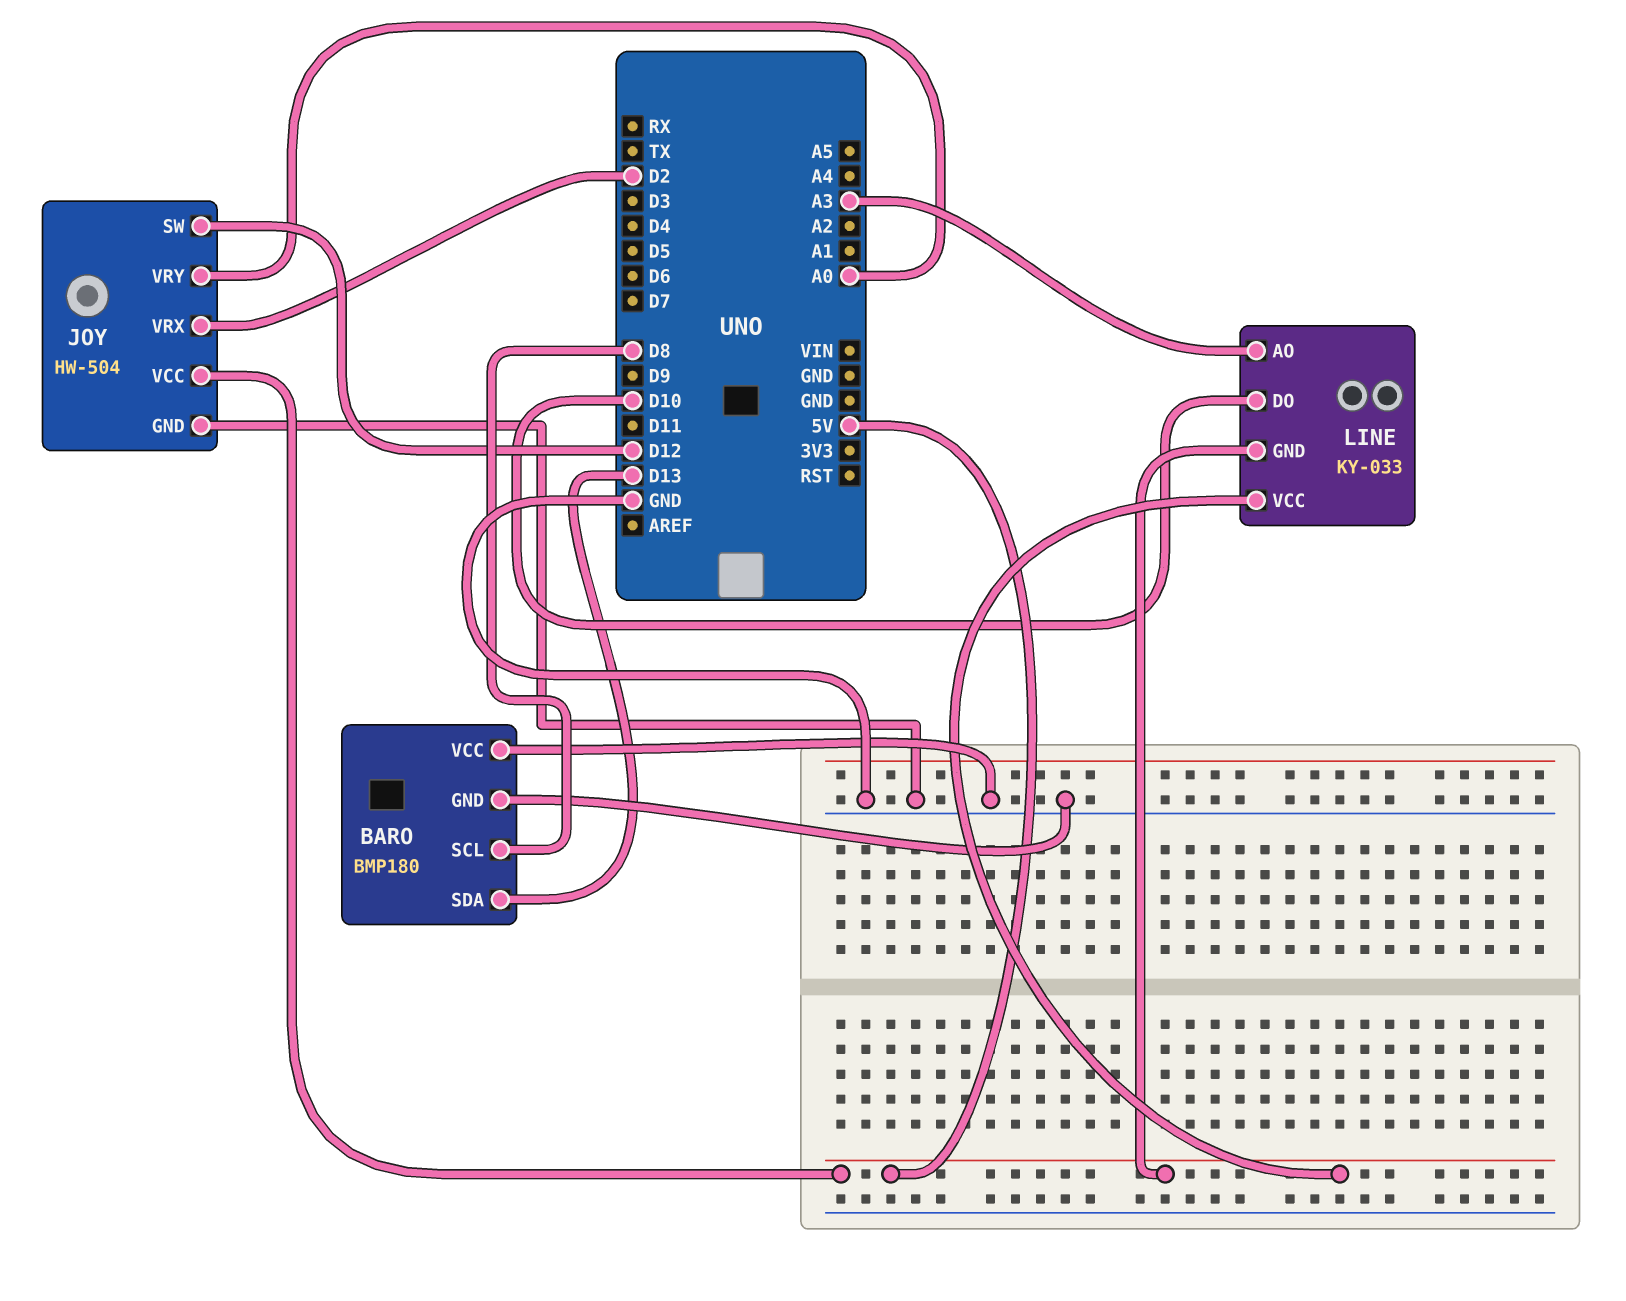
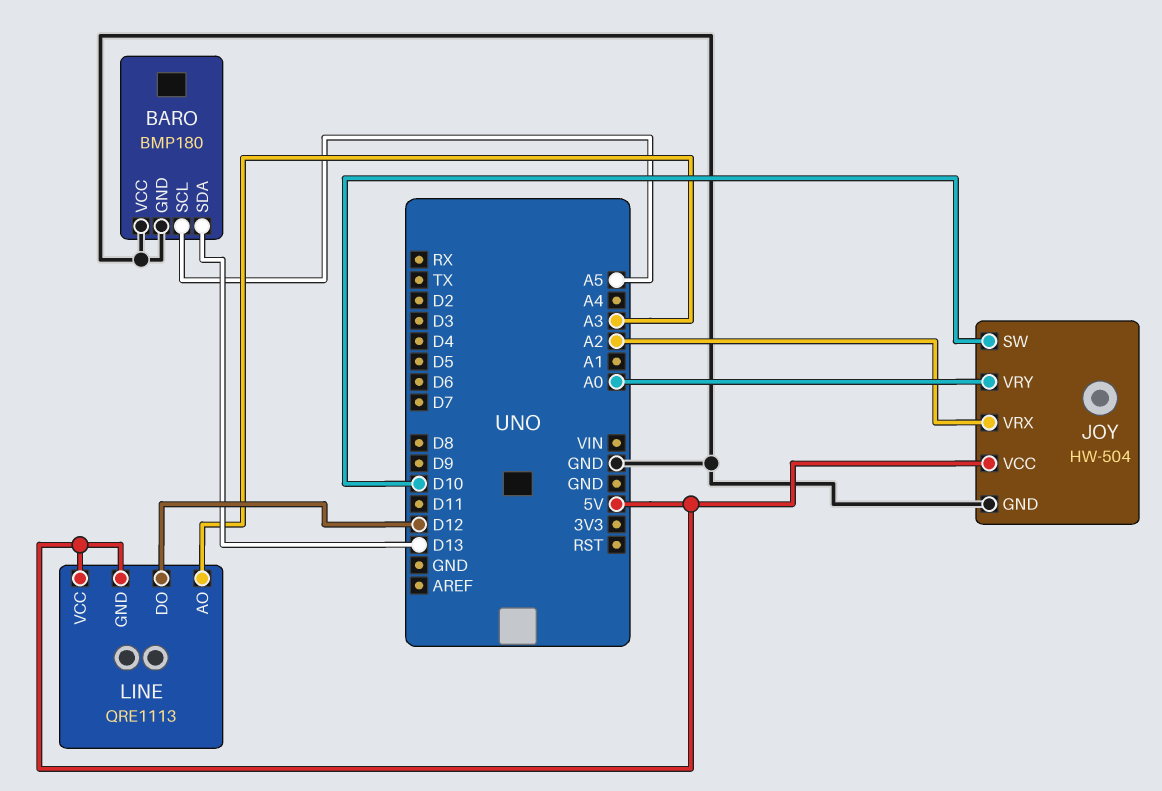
BARO pin SCL: D8 -> A5
JOY pin SW: D12 -> D10
JOY pin VRX: D2 -> A2
LINE: KY-033 -> QRE1113
LINE pin DO: D10 -> D12

